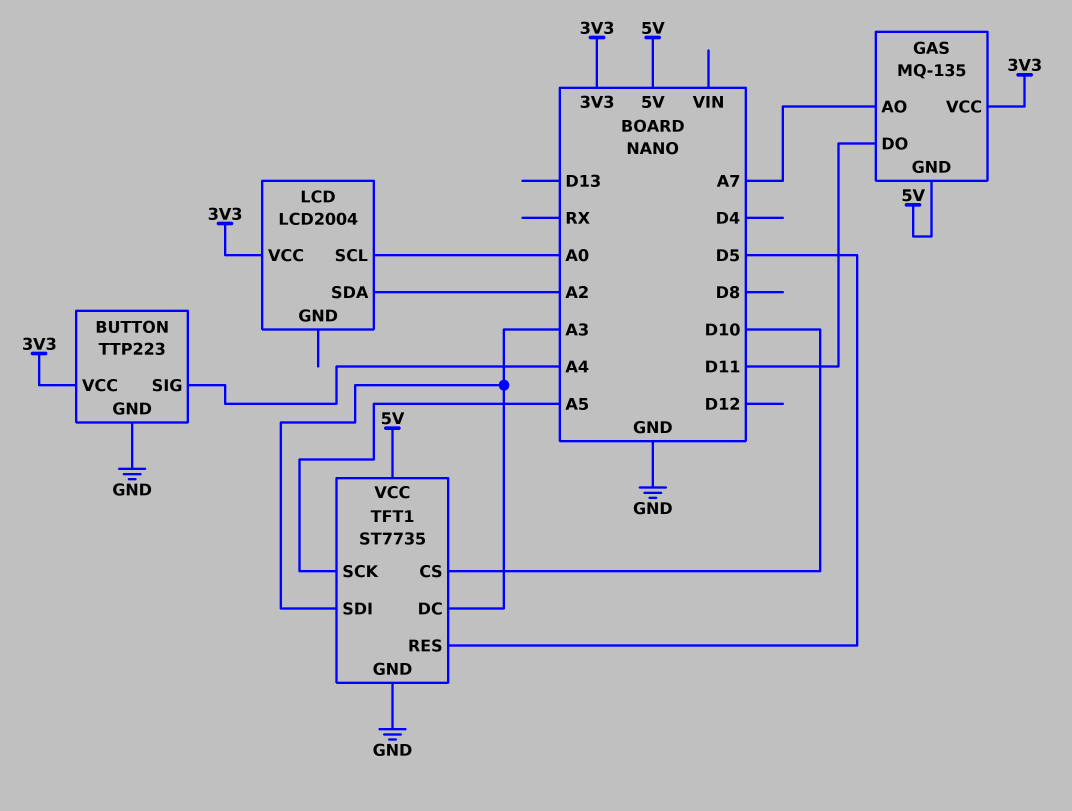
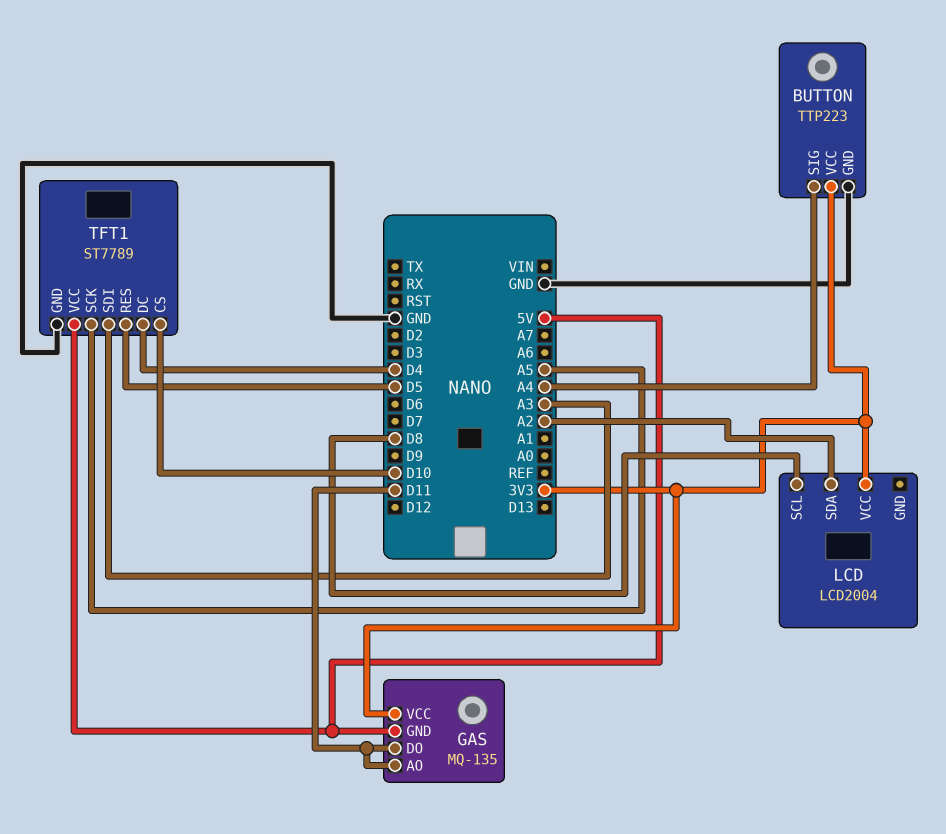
GAS pin AO: A7 -> D11
LCD pin SCL: A0 -> D8
TFT1: ST7735 -> ST7789
TFT1 pin DC: A3 -> D4

